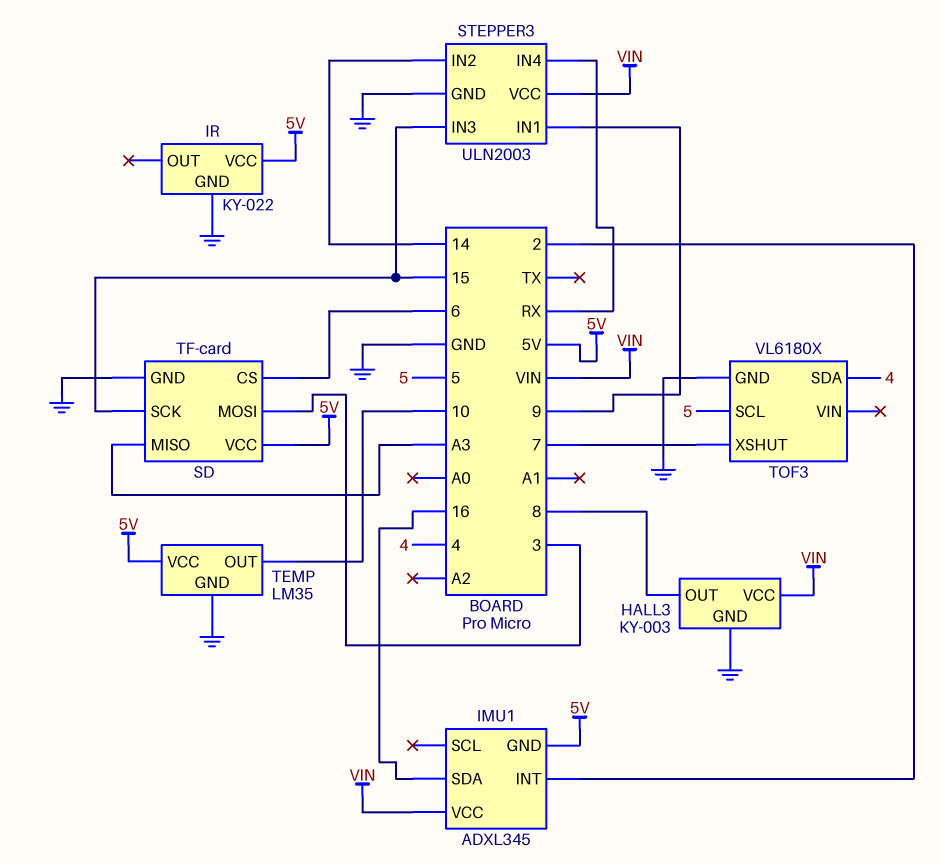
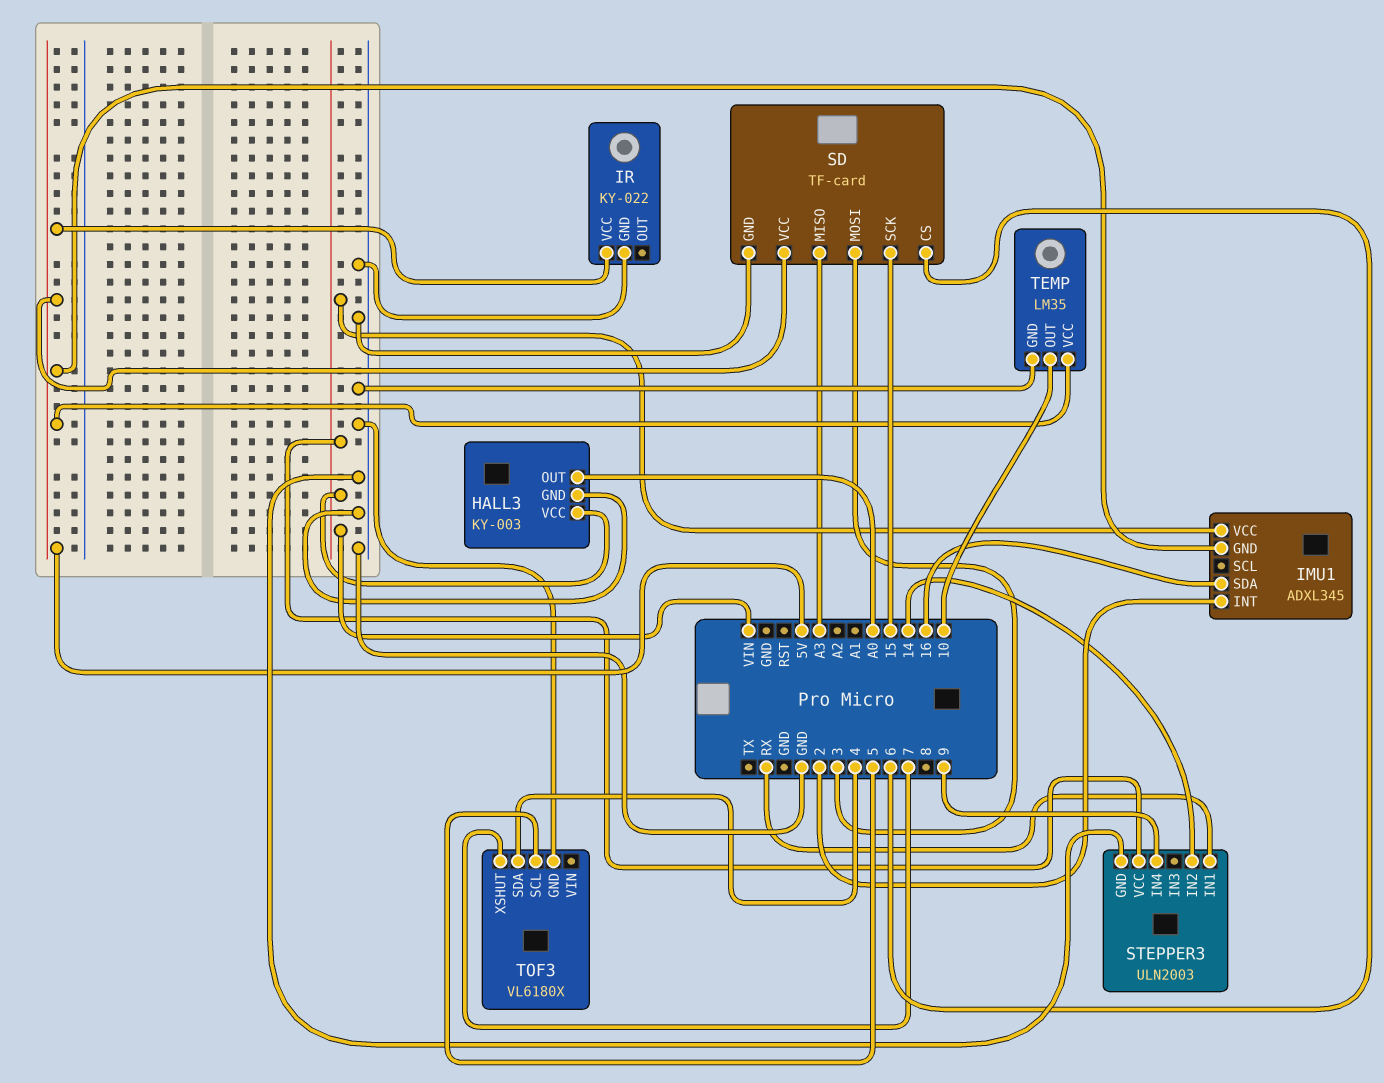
HALL3 pin OUT: 8 -> A0
STEPPER3 pin IN1: 9 -> RX
STEPPER3 pin IN3: 15 -> none
STEPPER3 pin IN4: RX -> 9

